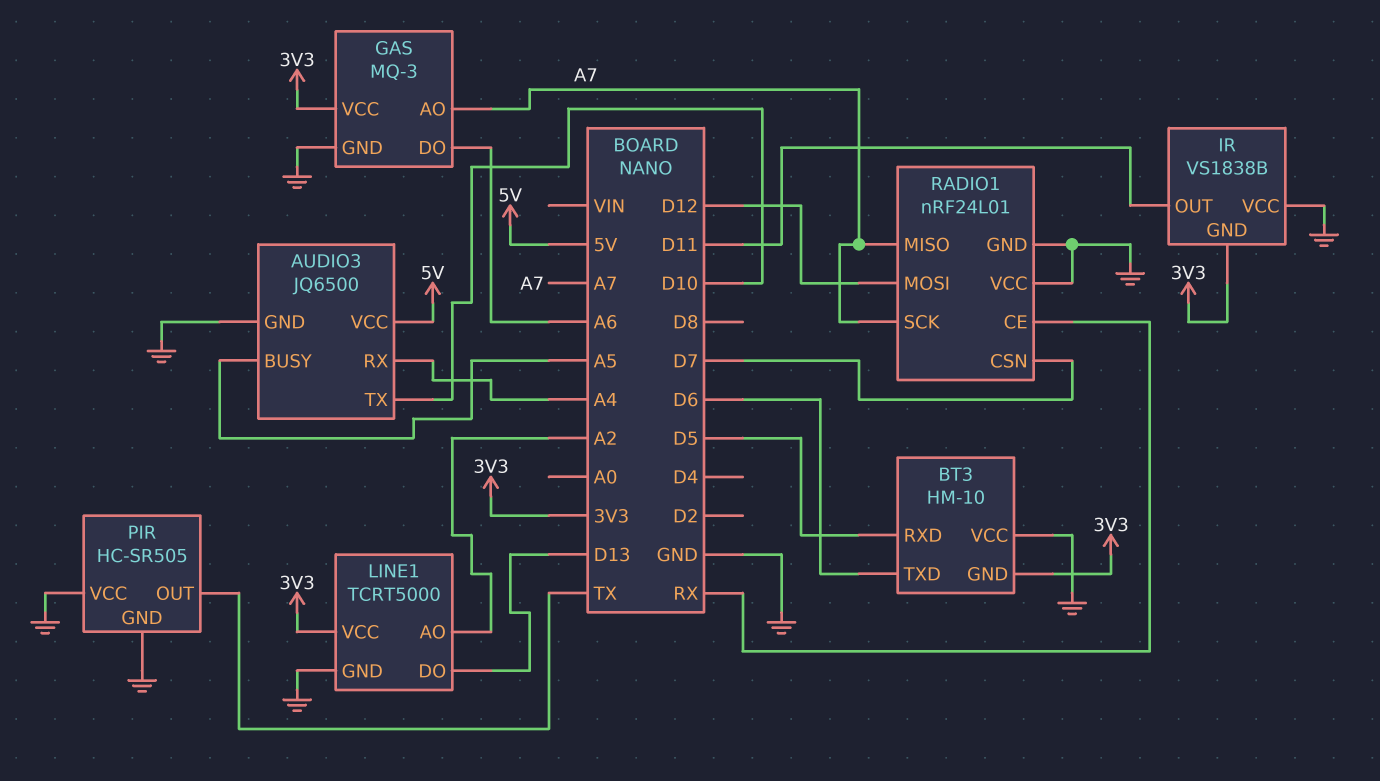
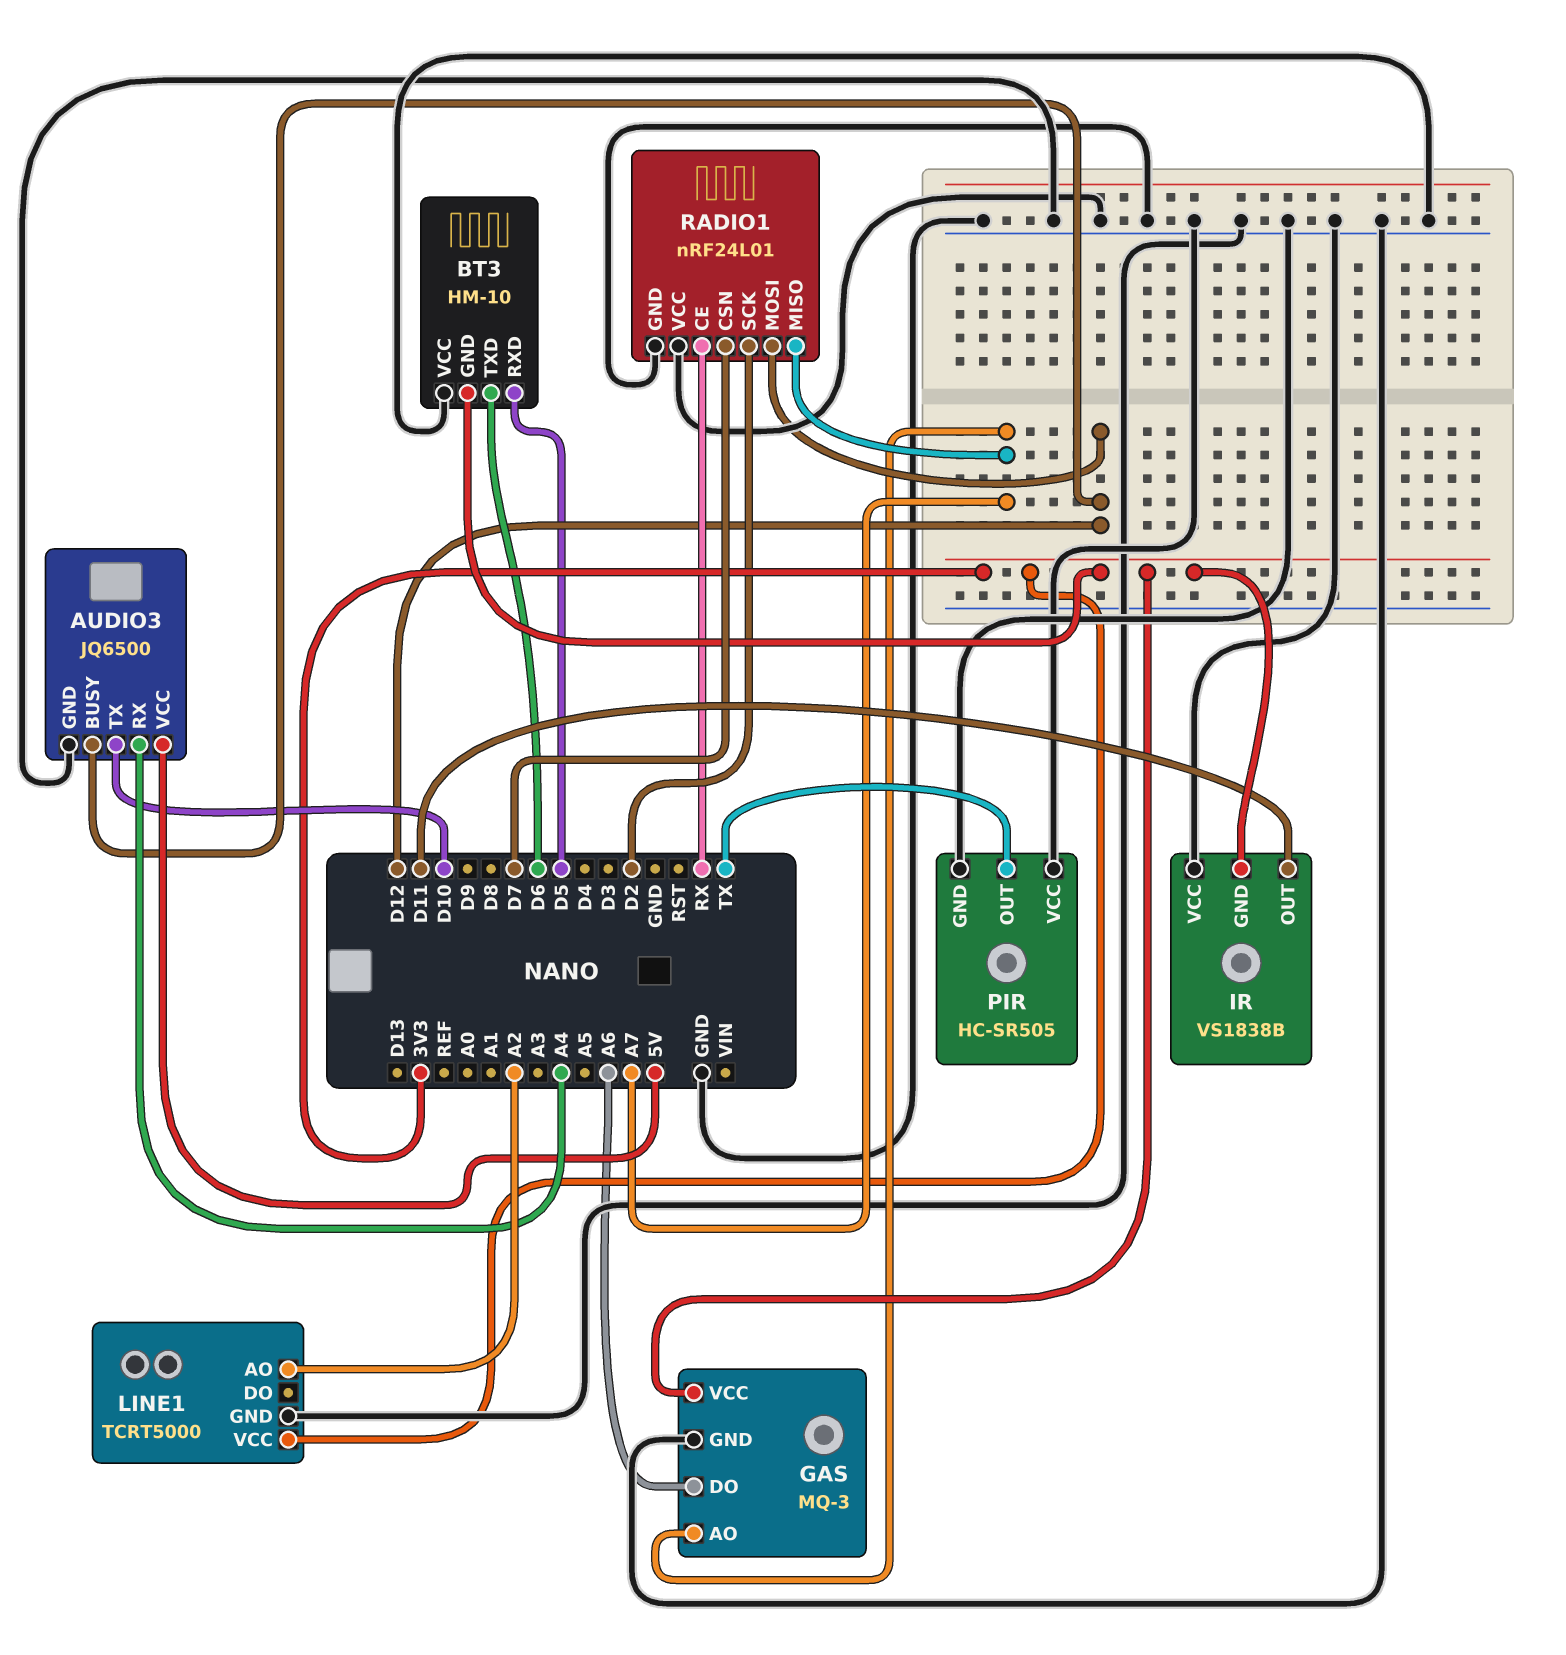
AUDIO3 pin BUSY: A5 -> D12
LINE1 pin DO: D13 -> none
RADIO1 pin SCK: A7 -> D2

